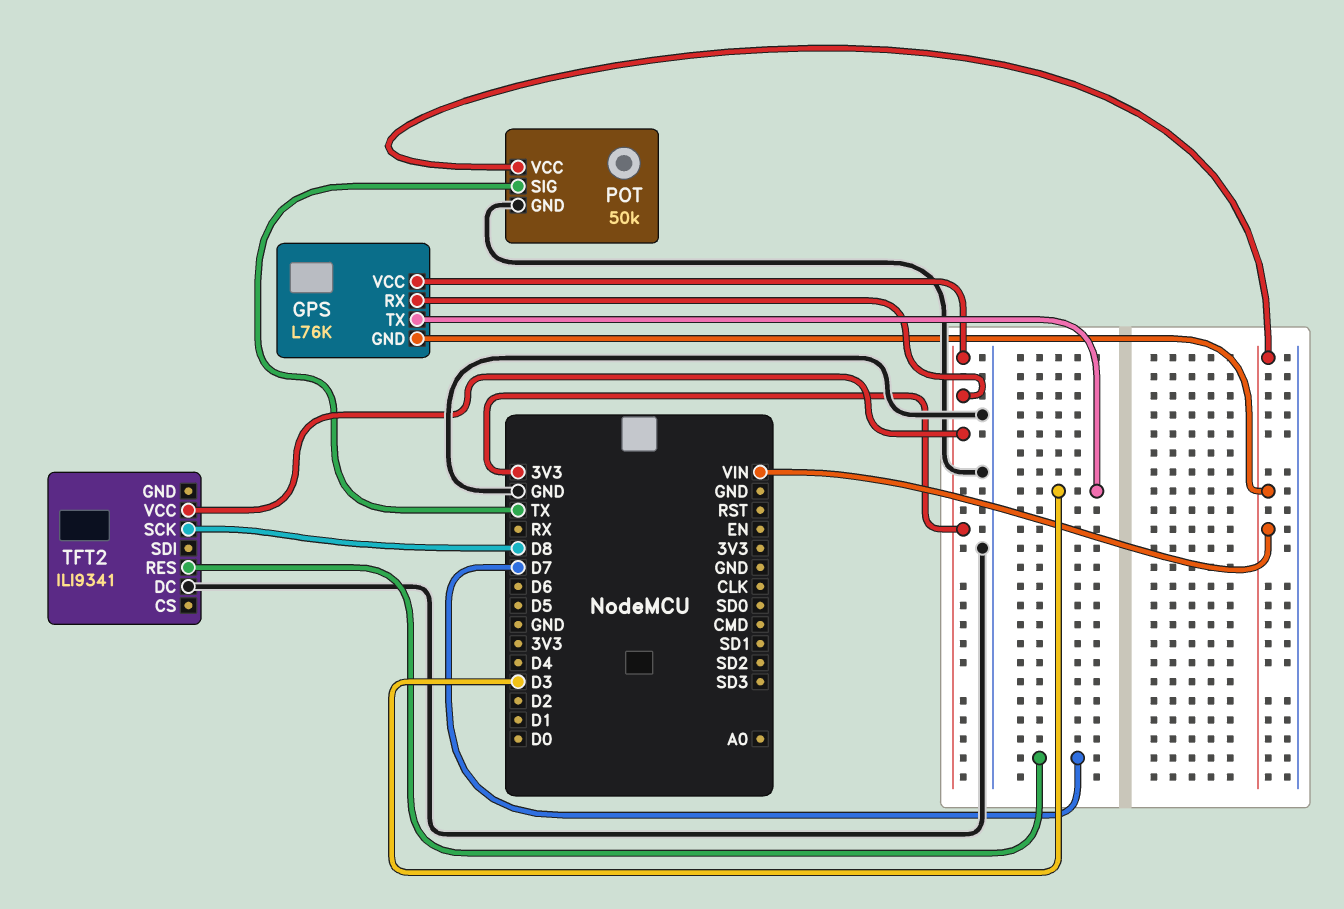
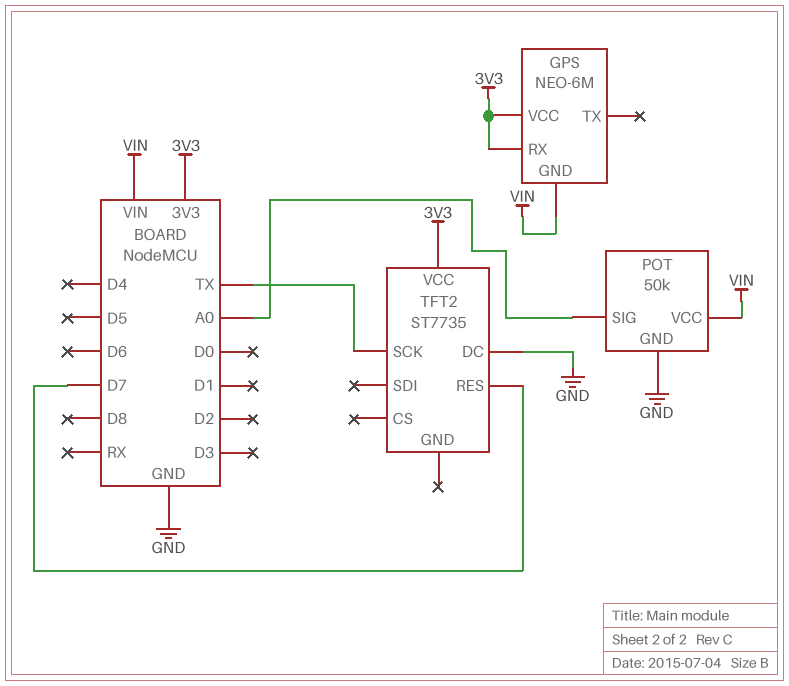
GPS: L76K -> NEO-6M
GPS pin TX: D3 -> none
POT pin SIG: TX -> A0
TFT2: ILI9341 -> ST7735
TFT2 pin SCK: D8 -> TX

